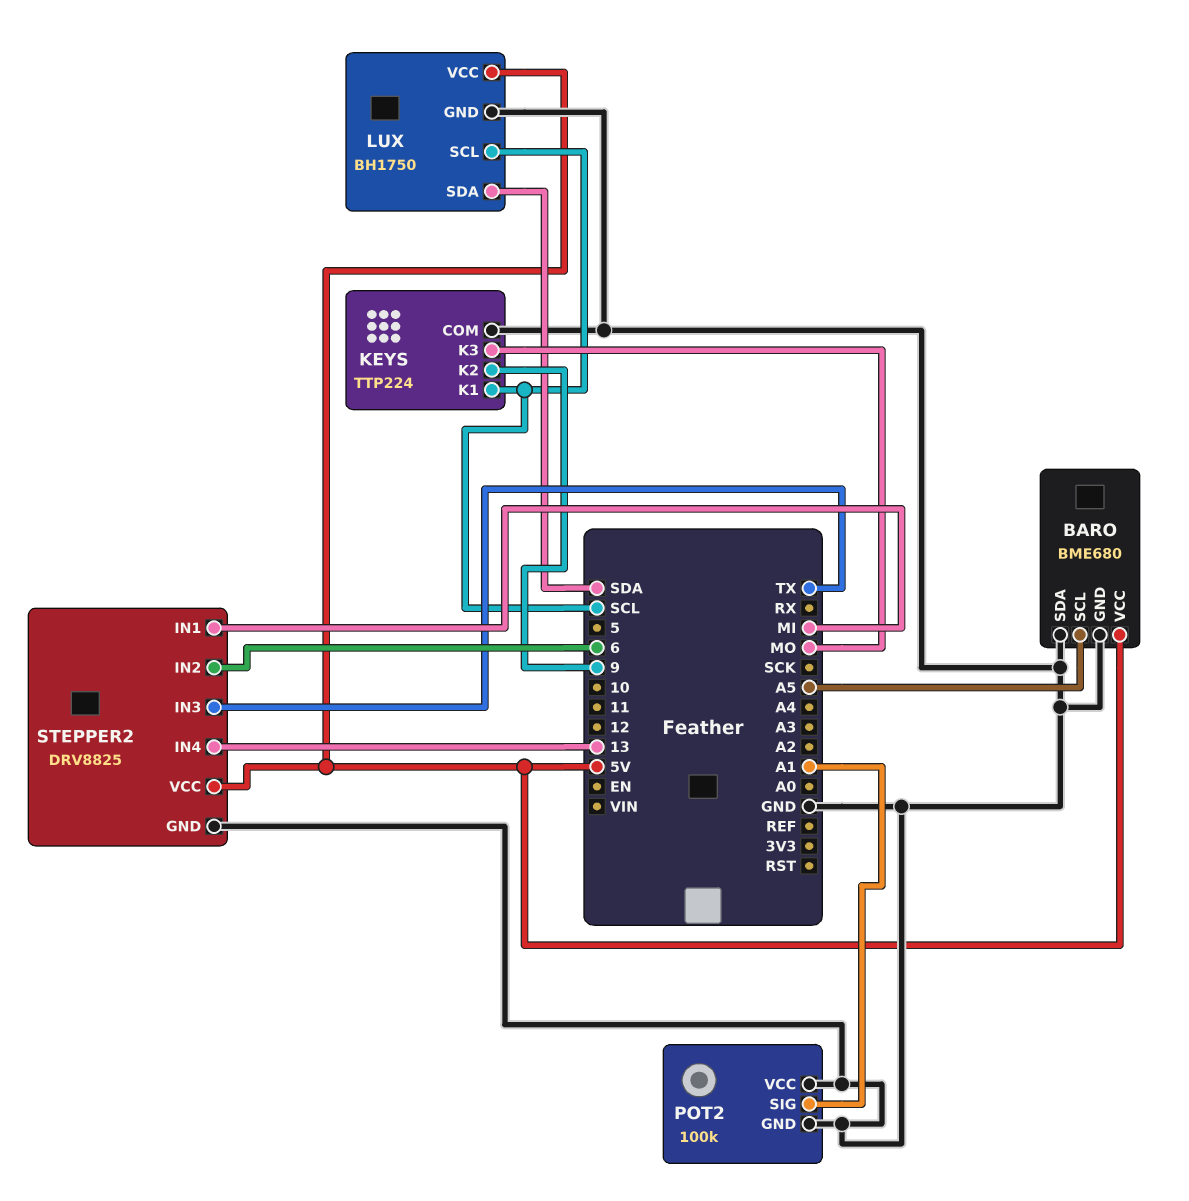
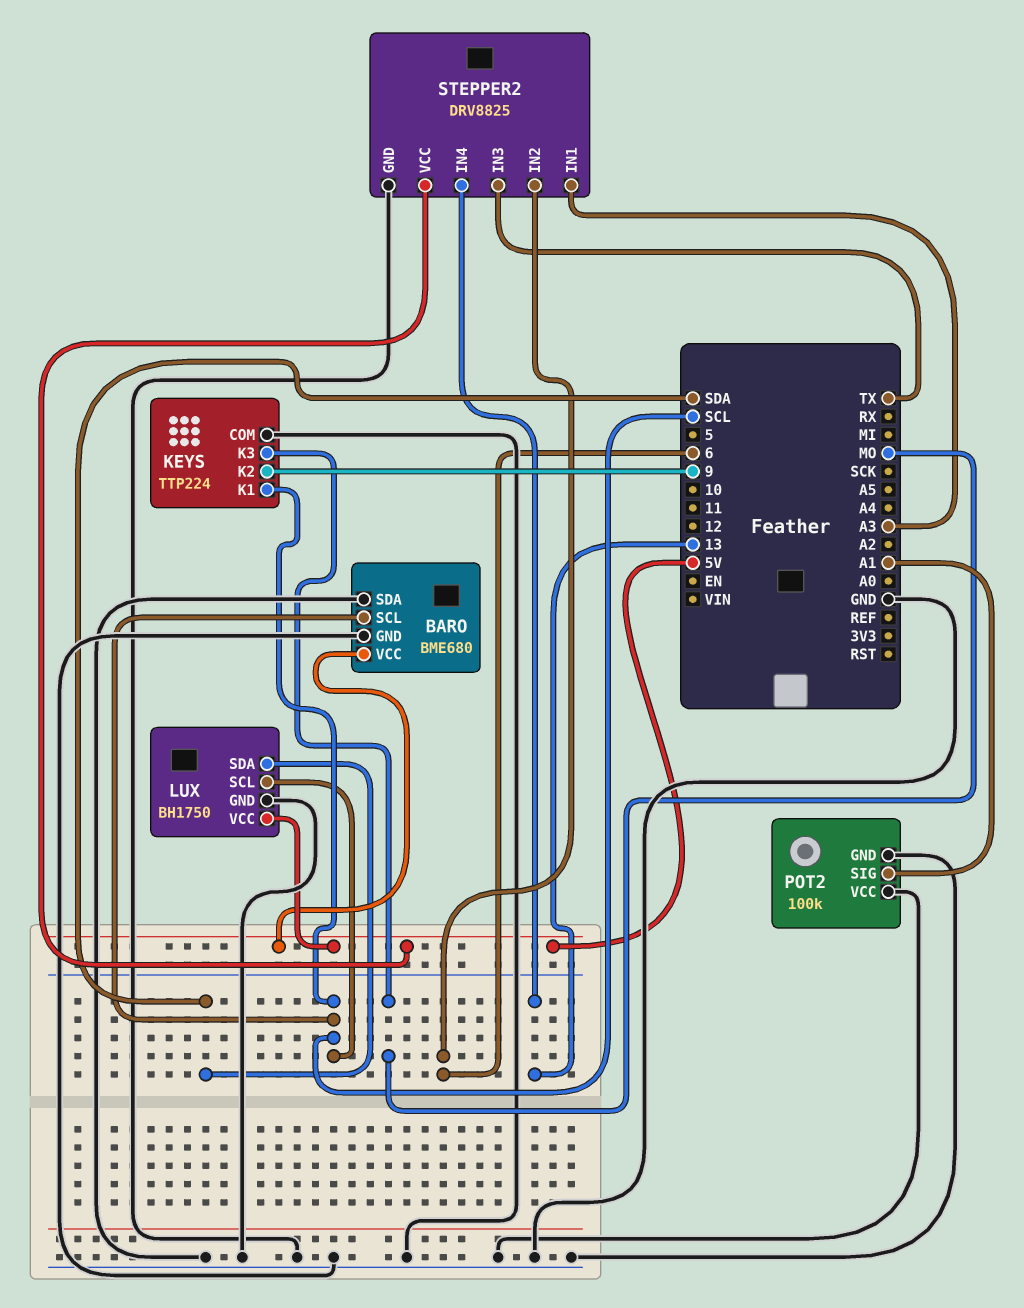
BARO pin SCL: A5 -> SCL
STEPPER2 pin IN1: MI -> A3

